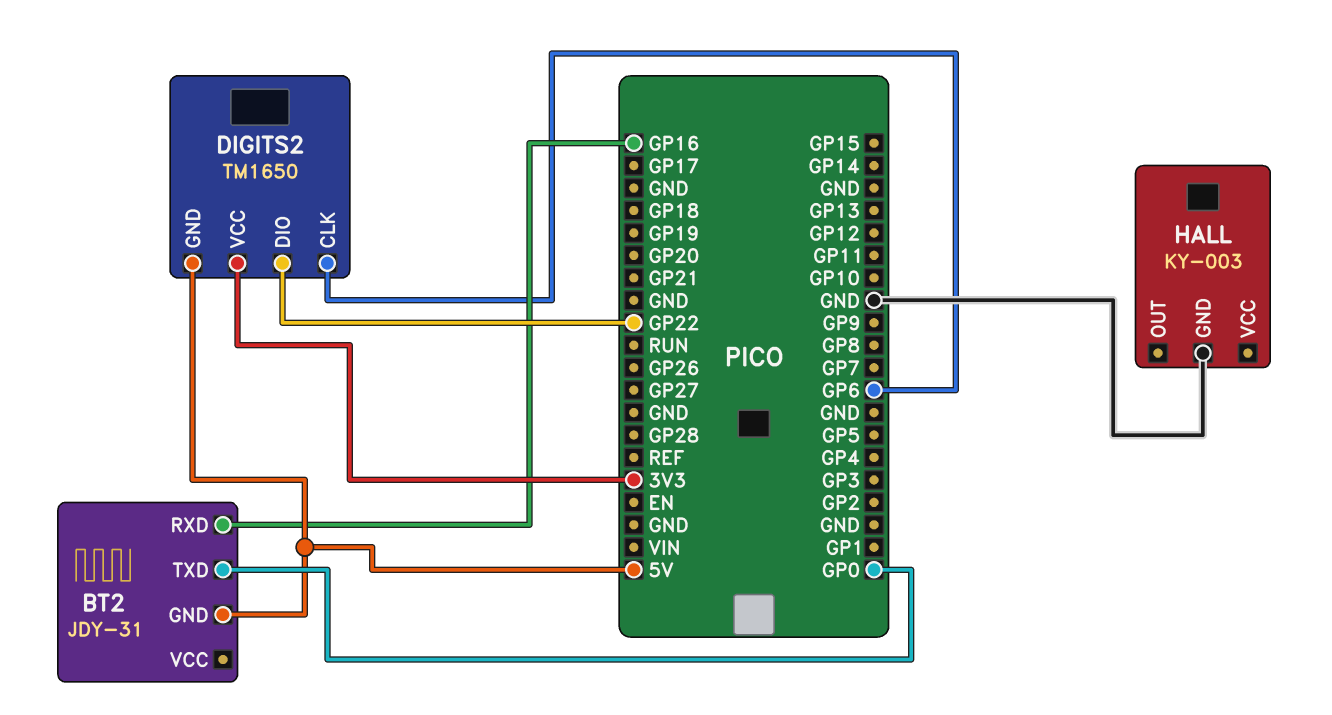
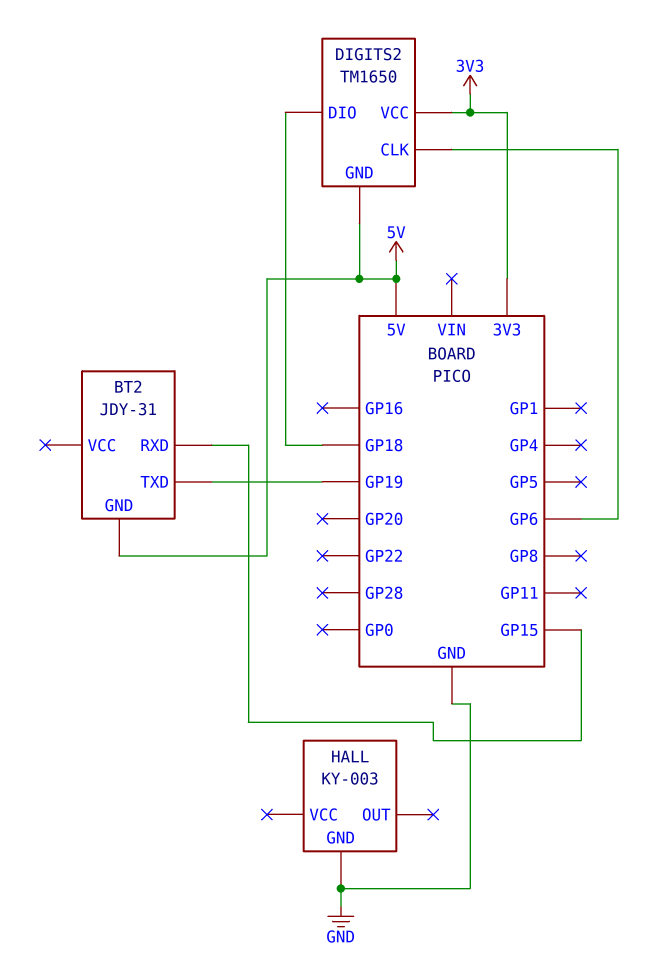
BT2 pin RXD: GP16 -> GP15
BT2 pin TXD: GP0 -> GP19
DIGITS2 pin DIO: GP22 -> GP18

